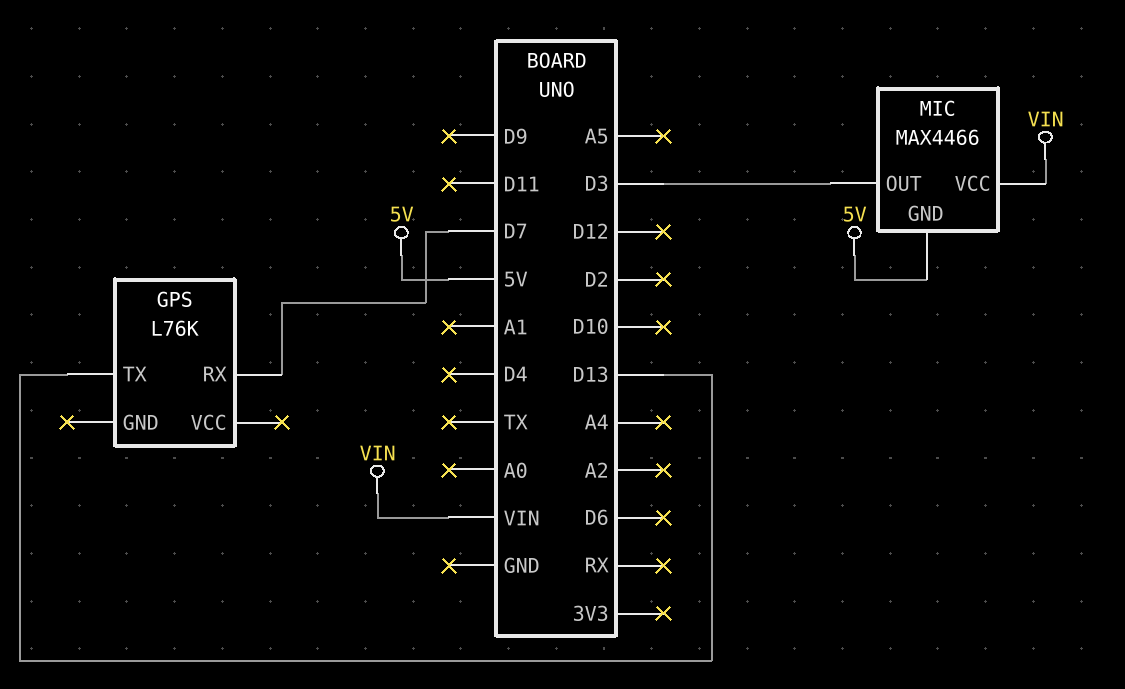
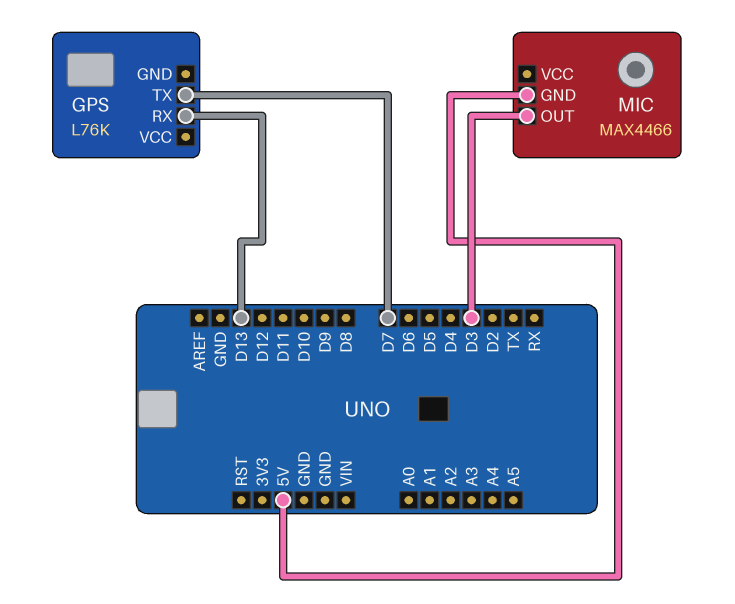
GPS pin RX: D7 -> D13
GPS pin TX: D13 -> D7
MIC pin VCC: VIN -> none

